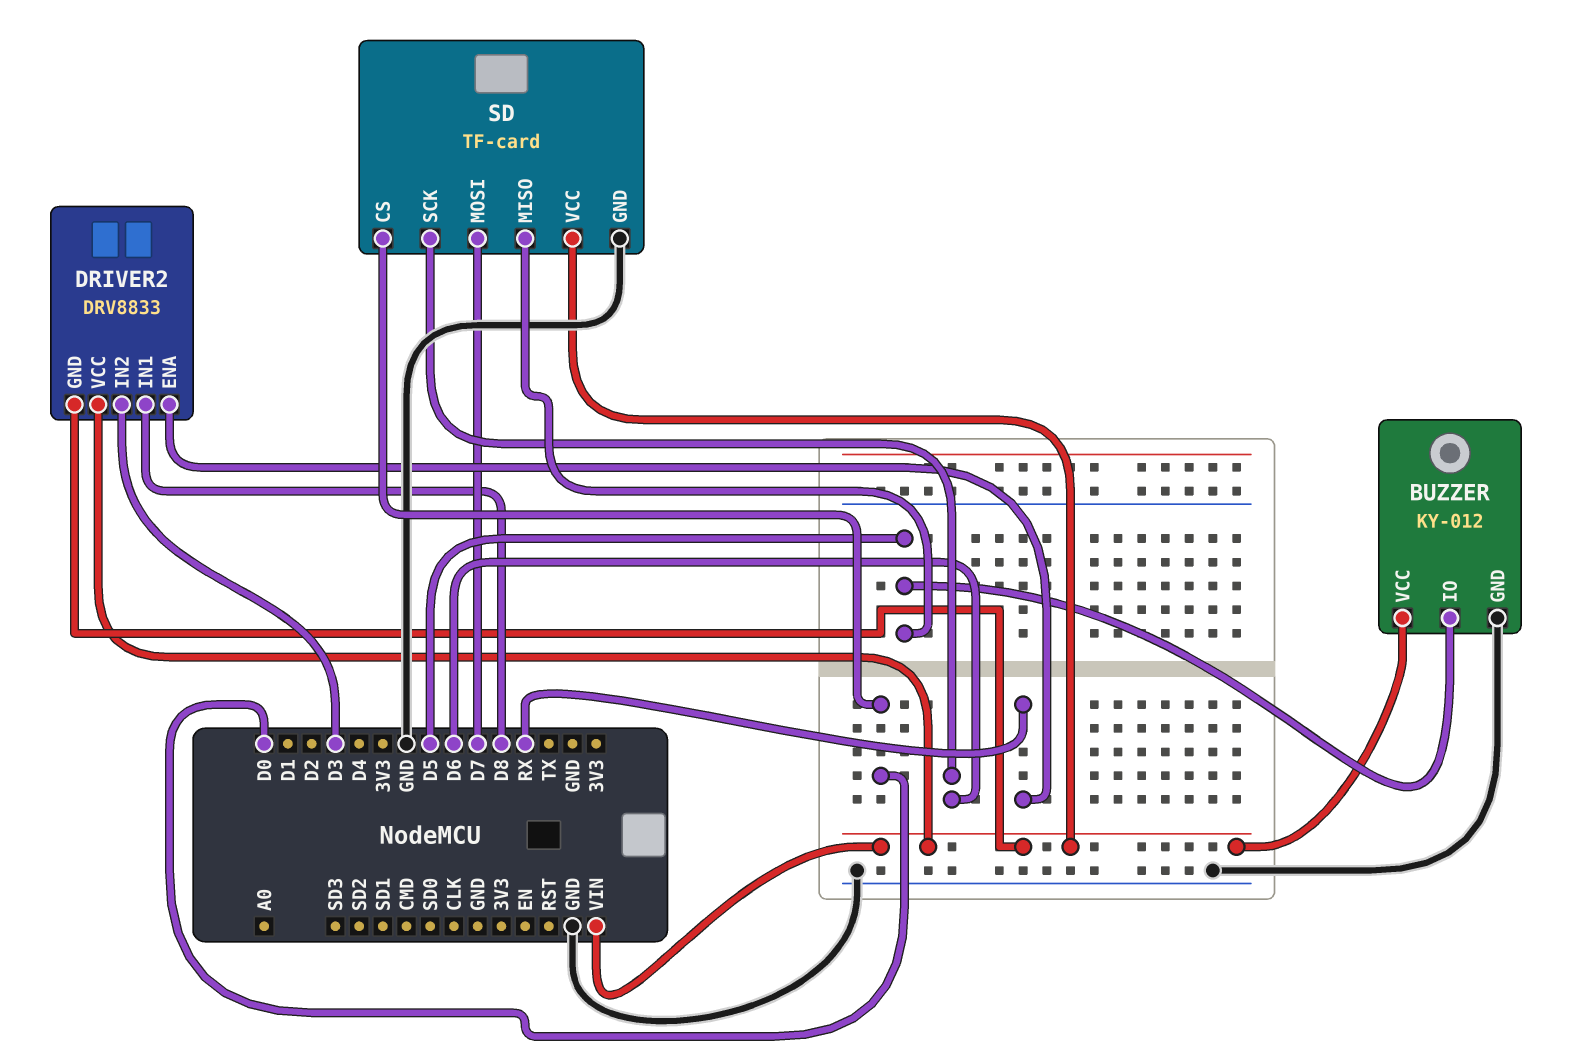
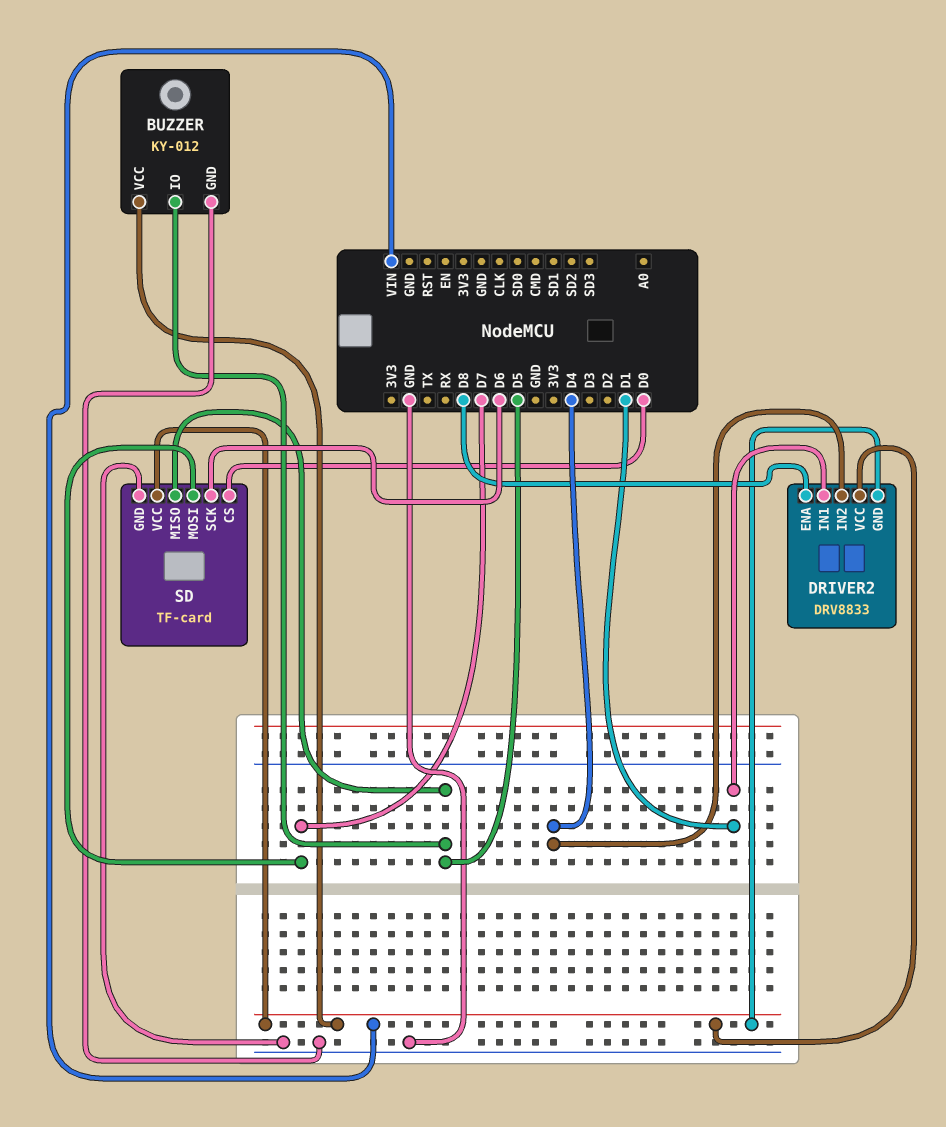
DRIVER2 pin ENA: RX -> D8
DRIVER2 pin IN1: D8 -> D1
DRIVER2 pin IN2: D3 -> D4

